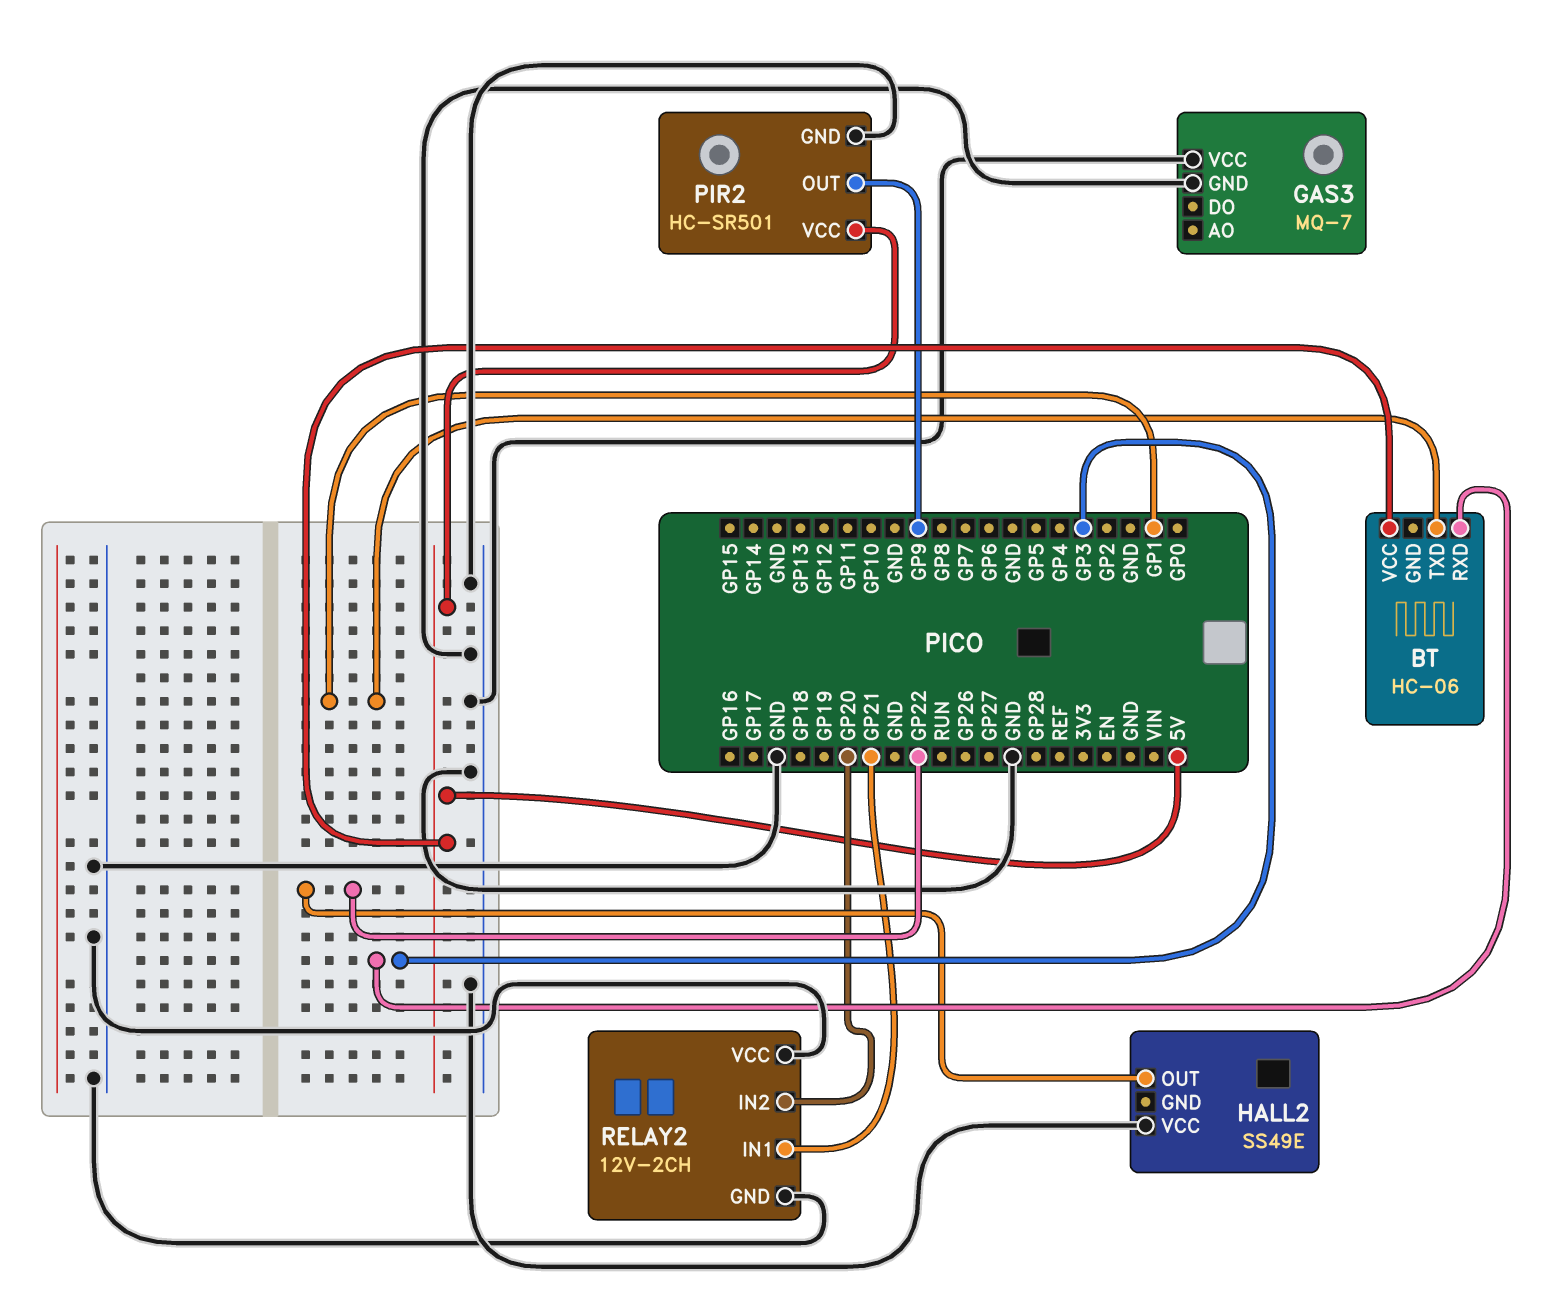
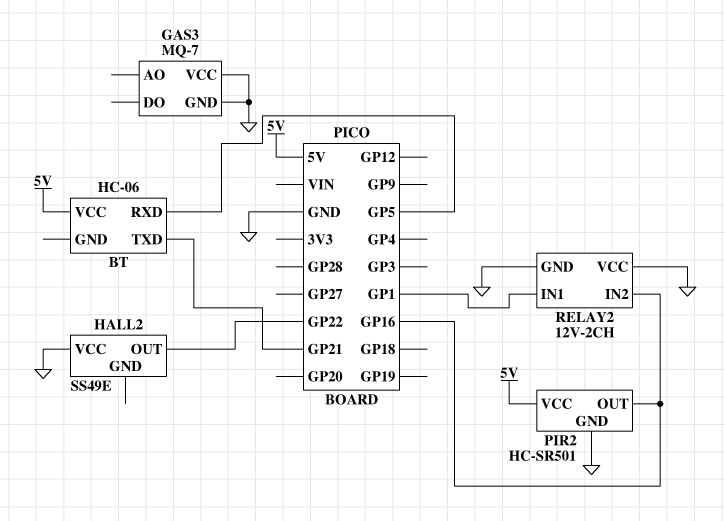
BT pin RXD: GP3 -> GP5
BT pin TXD: GP1 -> GP21
PIR2 pin OUT: GP9 -> GP16
RELAY2 pin IN1: GP21 -> GP1
RELAY2 pin IN2: GP20 -> GP16

